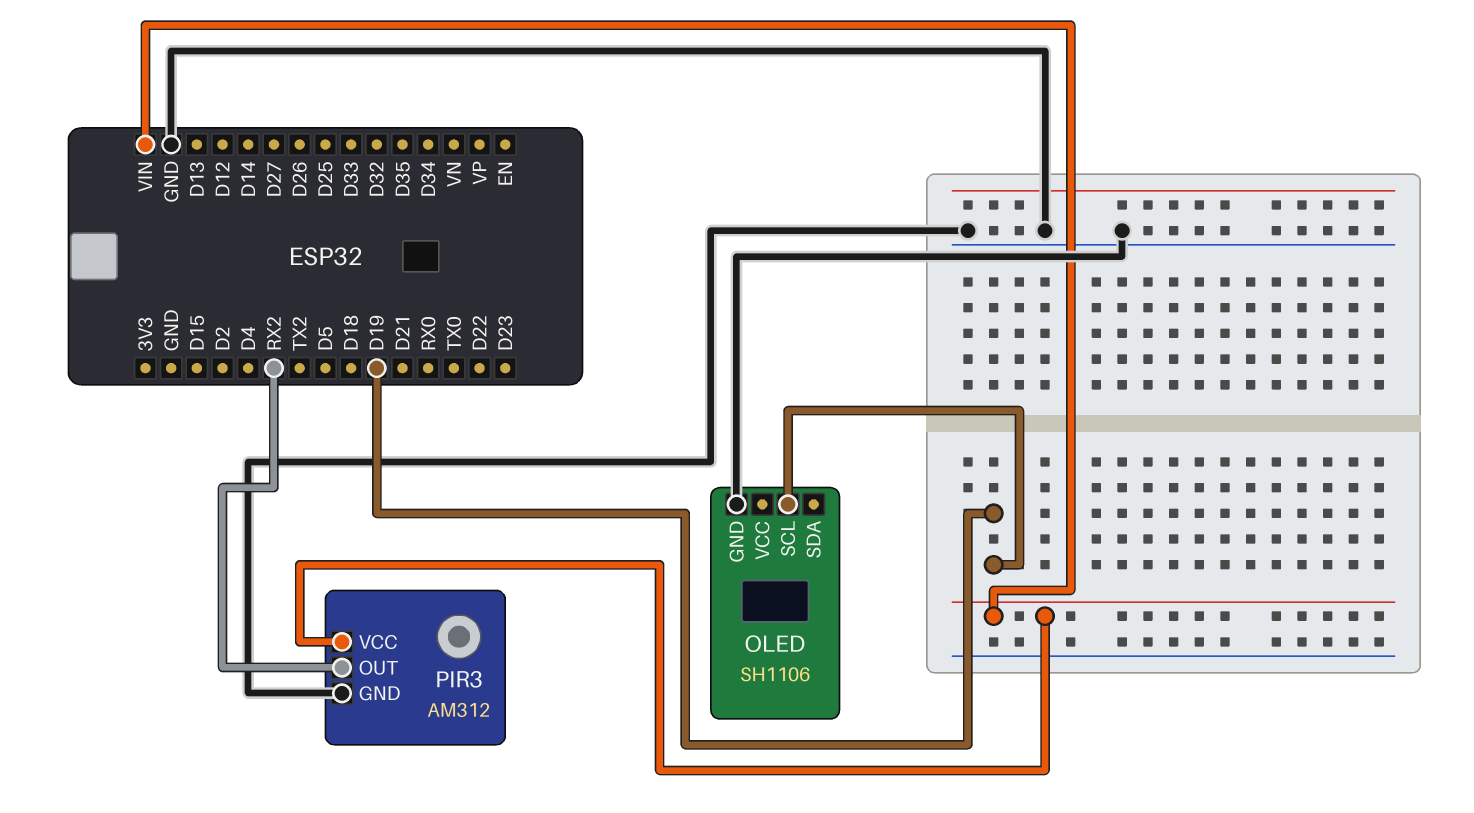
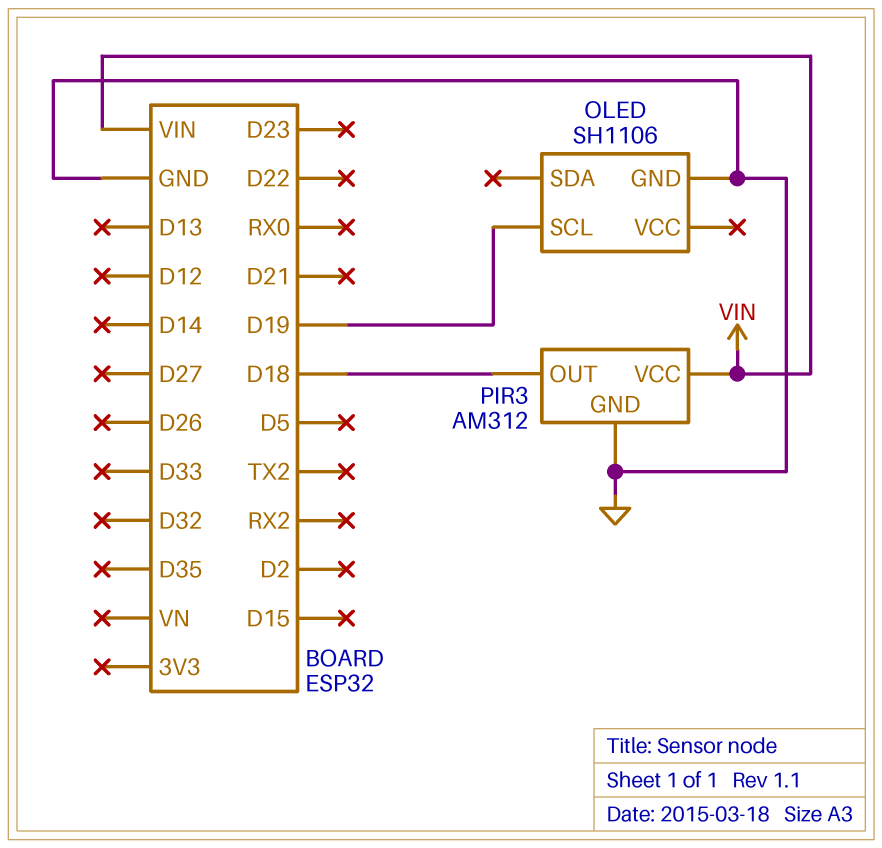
PIR3 pin OUT: RX2 -> D18

